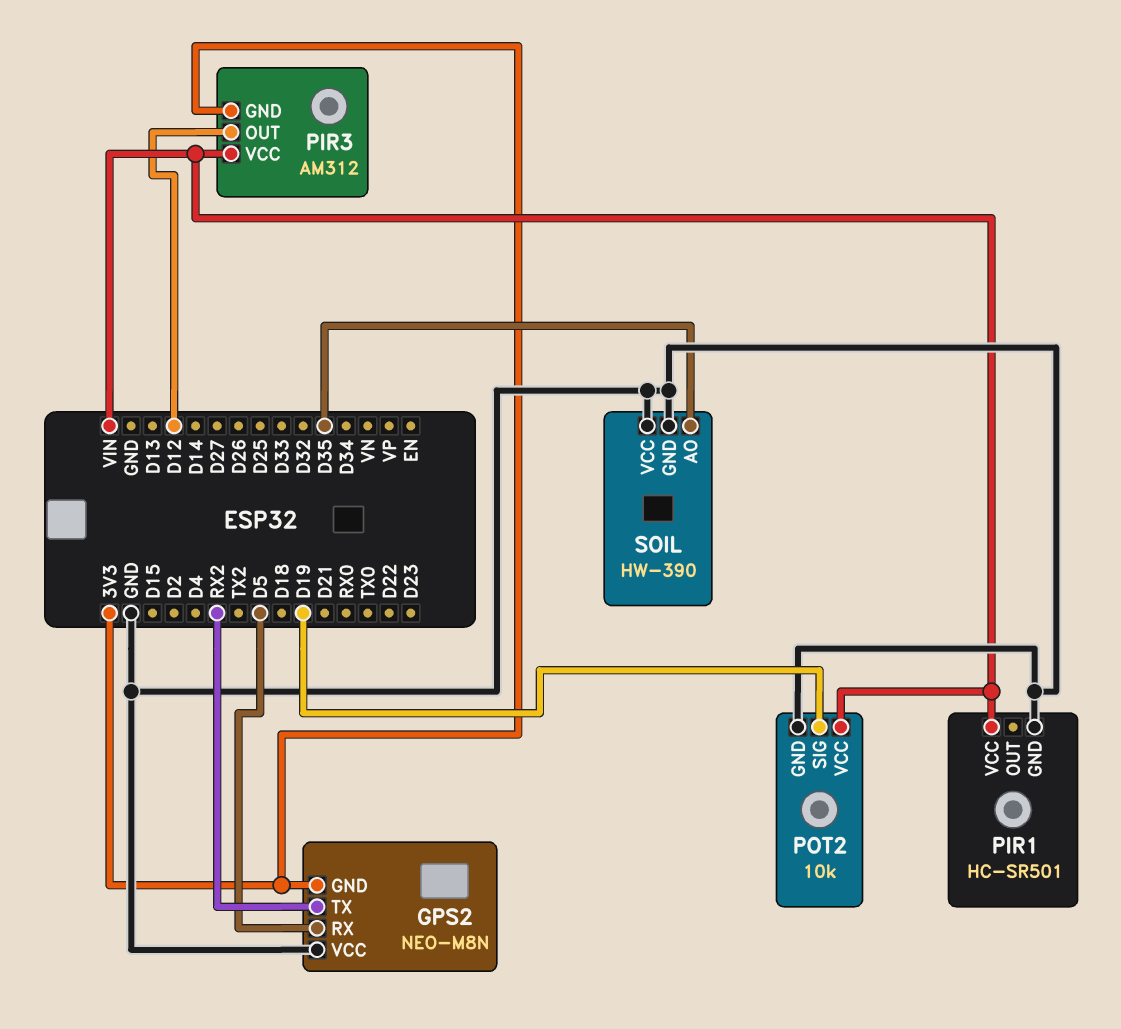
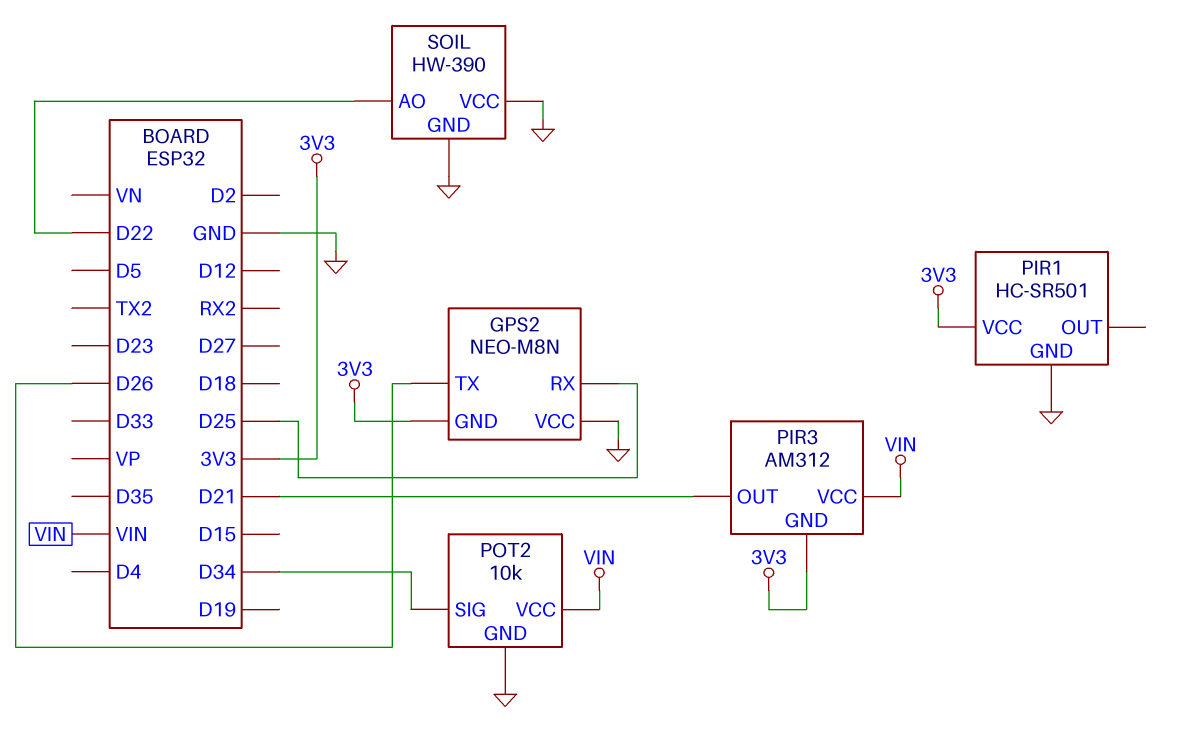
GPS2 pin RX: D5 -> D25
GPS2 pin TX: RX2 -> D26
PIR1 pin VCC: VIN -> 3V3
PIR3 pin OUT: D12 -> D21
POT2 pin SIG: D19 -> D34
SOIL pin AO: D35 -> D22

